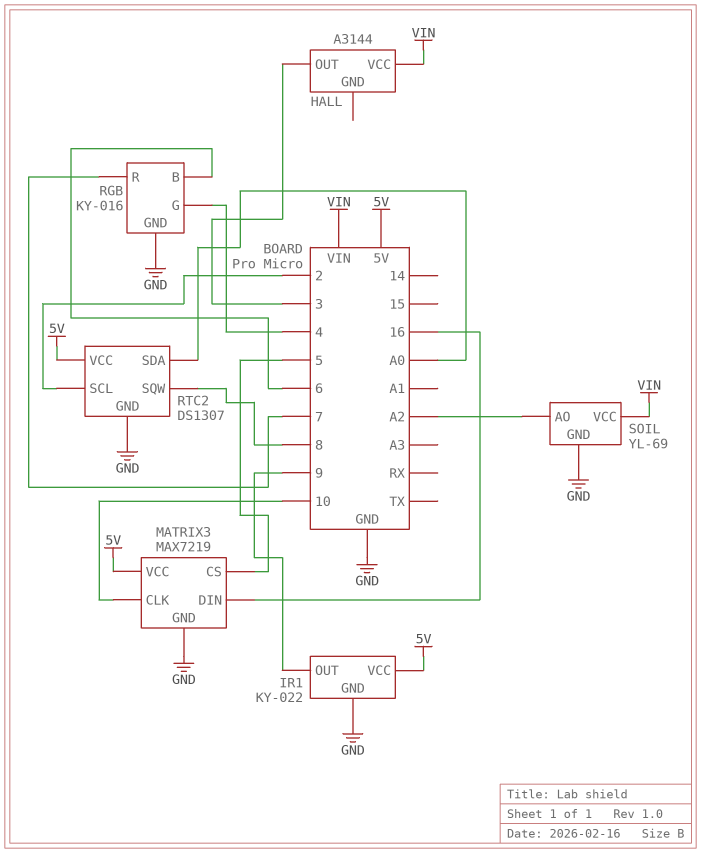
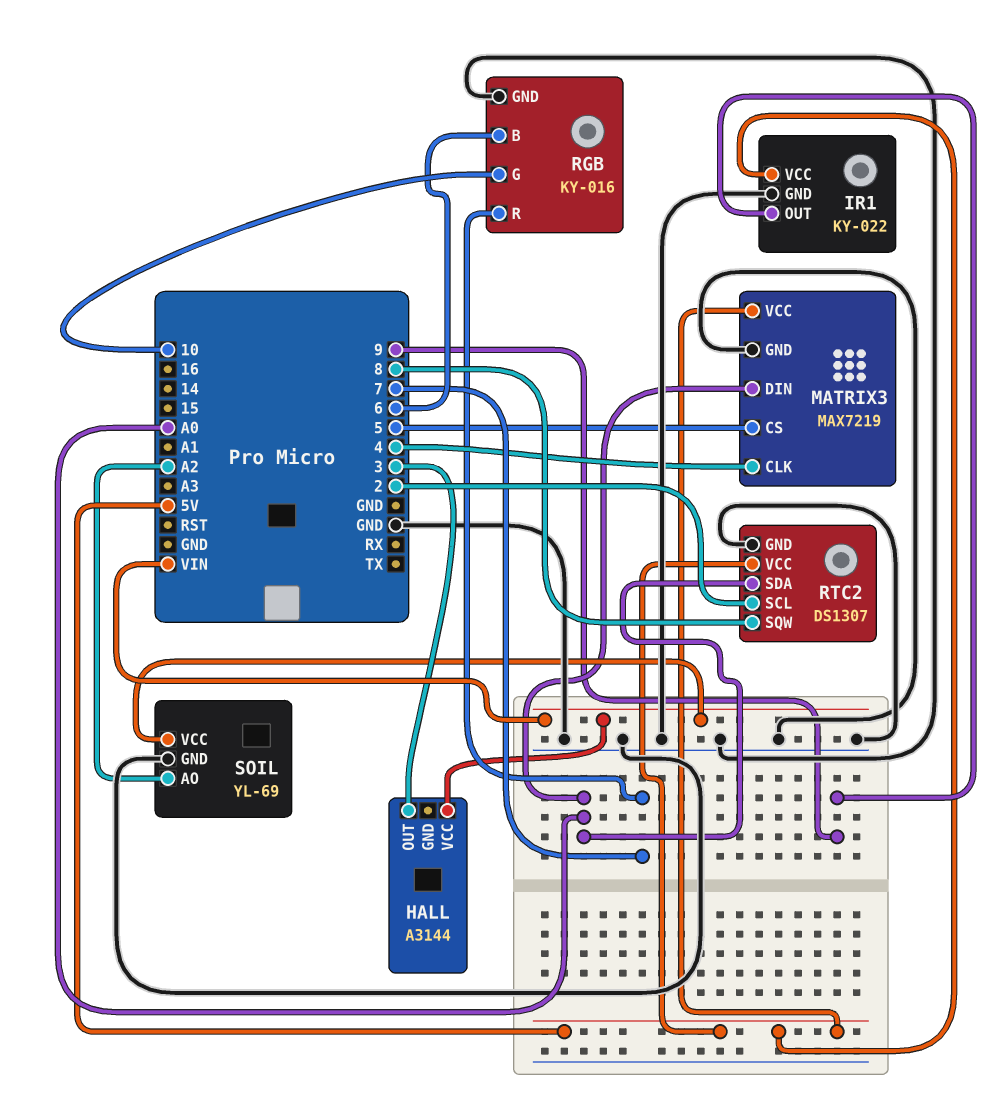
MATRIX3 pin CLK: 10 -> 4
MATRIX3 pin DIN: 16 -> A0
RGB pin G: 4 -> 10

